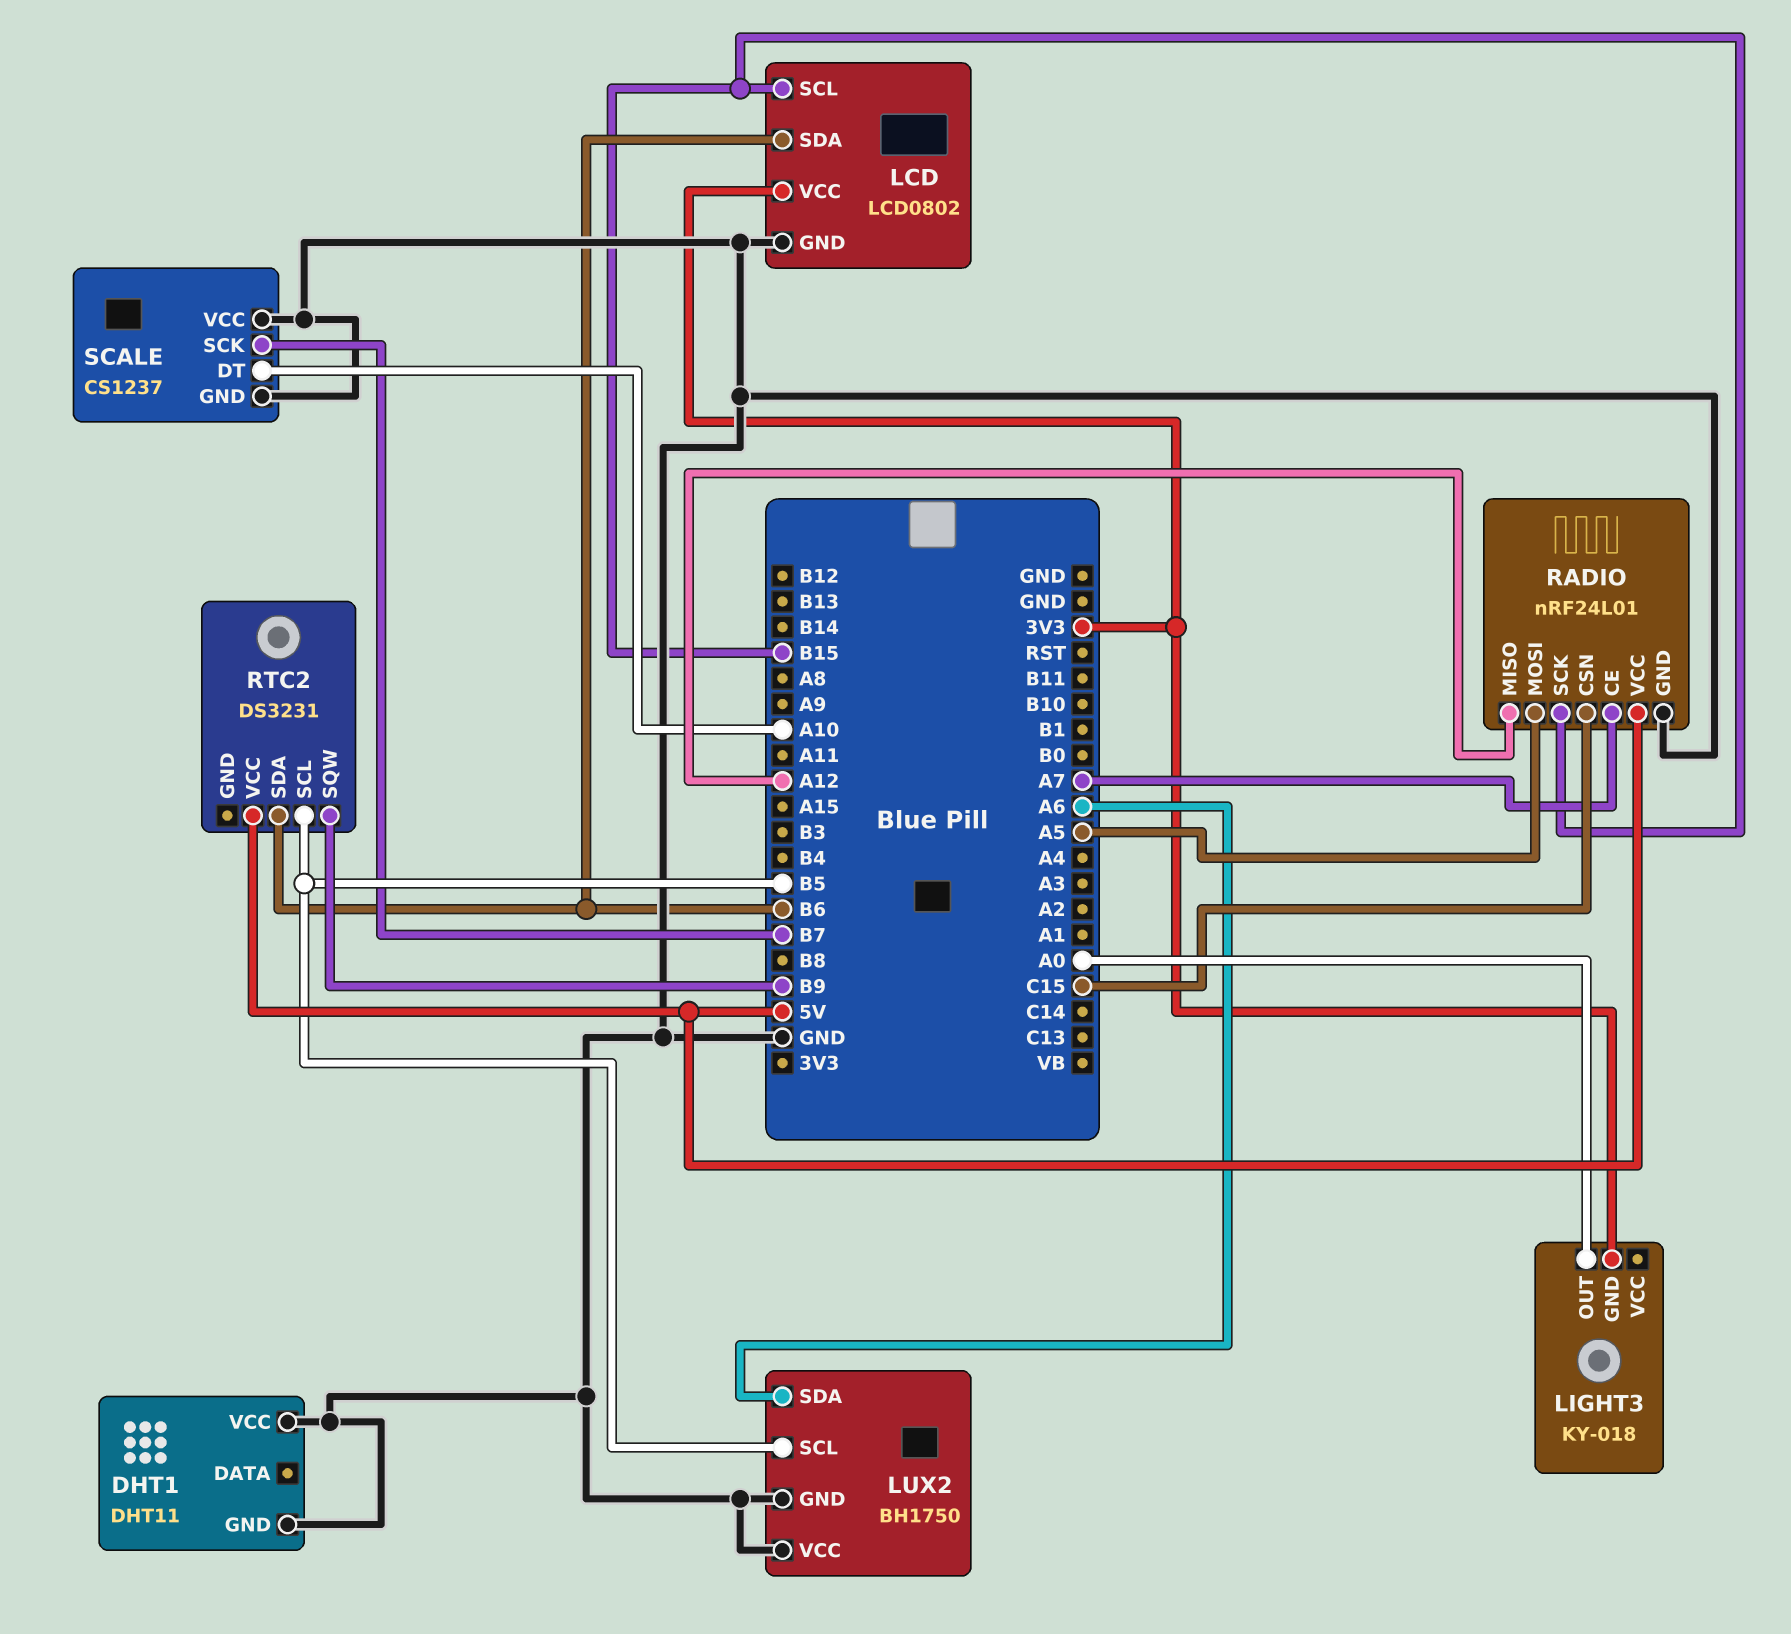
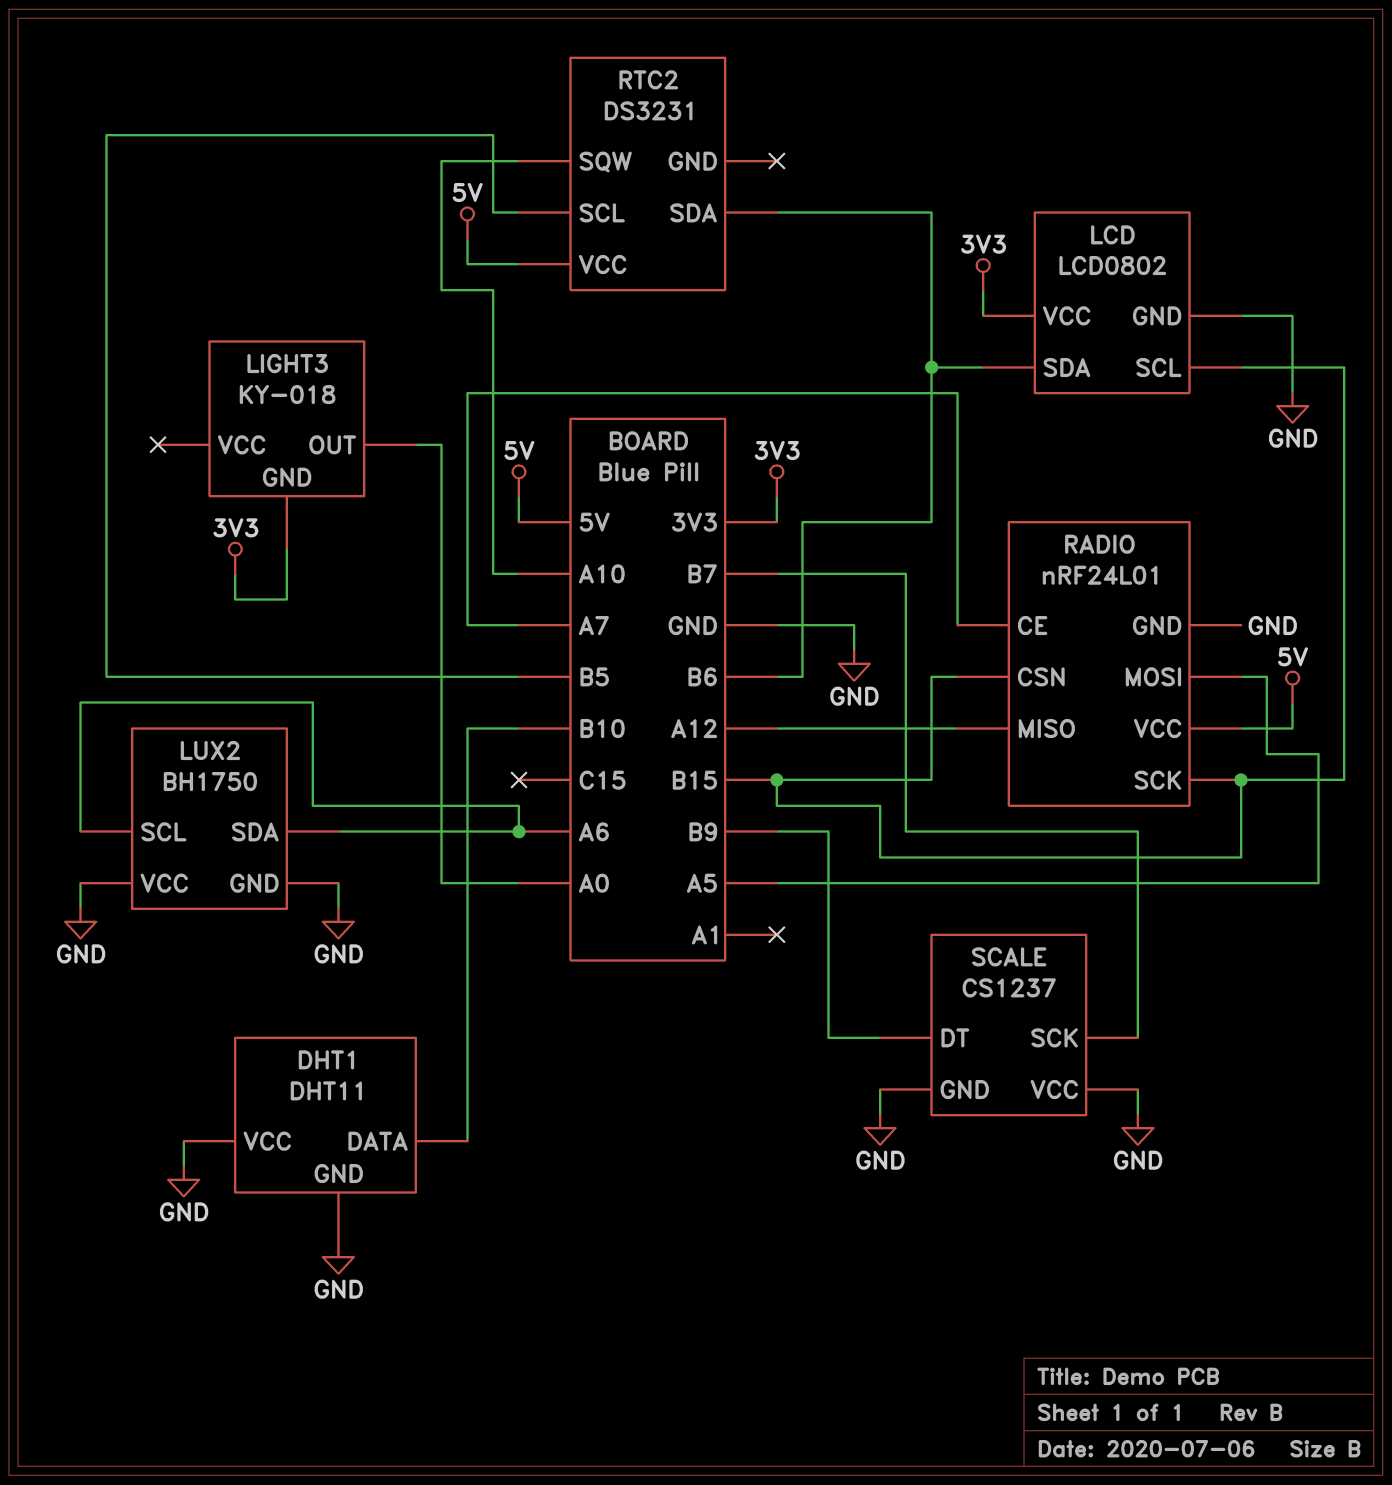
DHT1 pin DATA: none -> B10
LUX2 pin SCL: B5 -> A6
RADIO pin CSN: C15 -> B15
RTC2 pin SQW: B9 -> A10
SCALE pin DT: A10 -> B9

